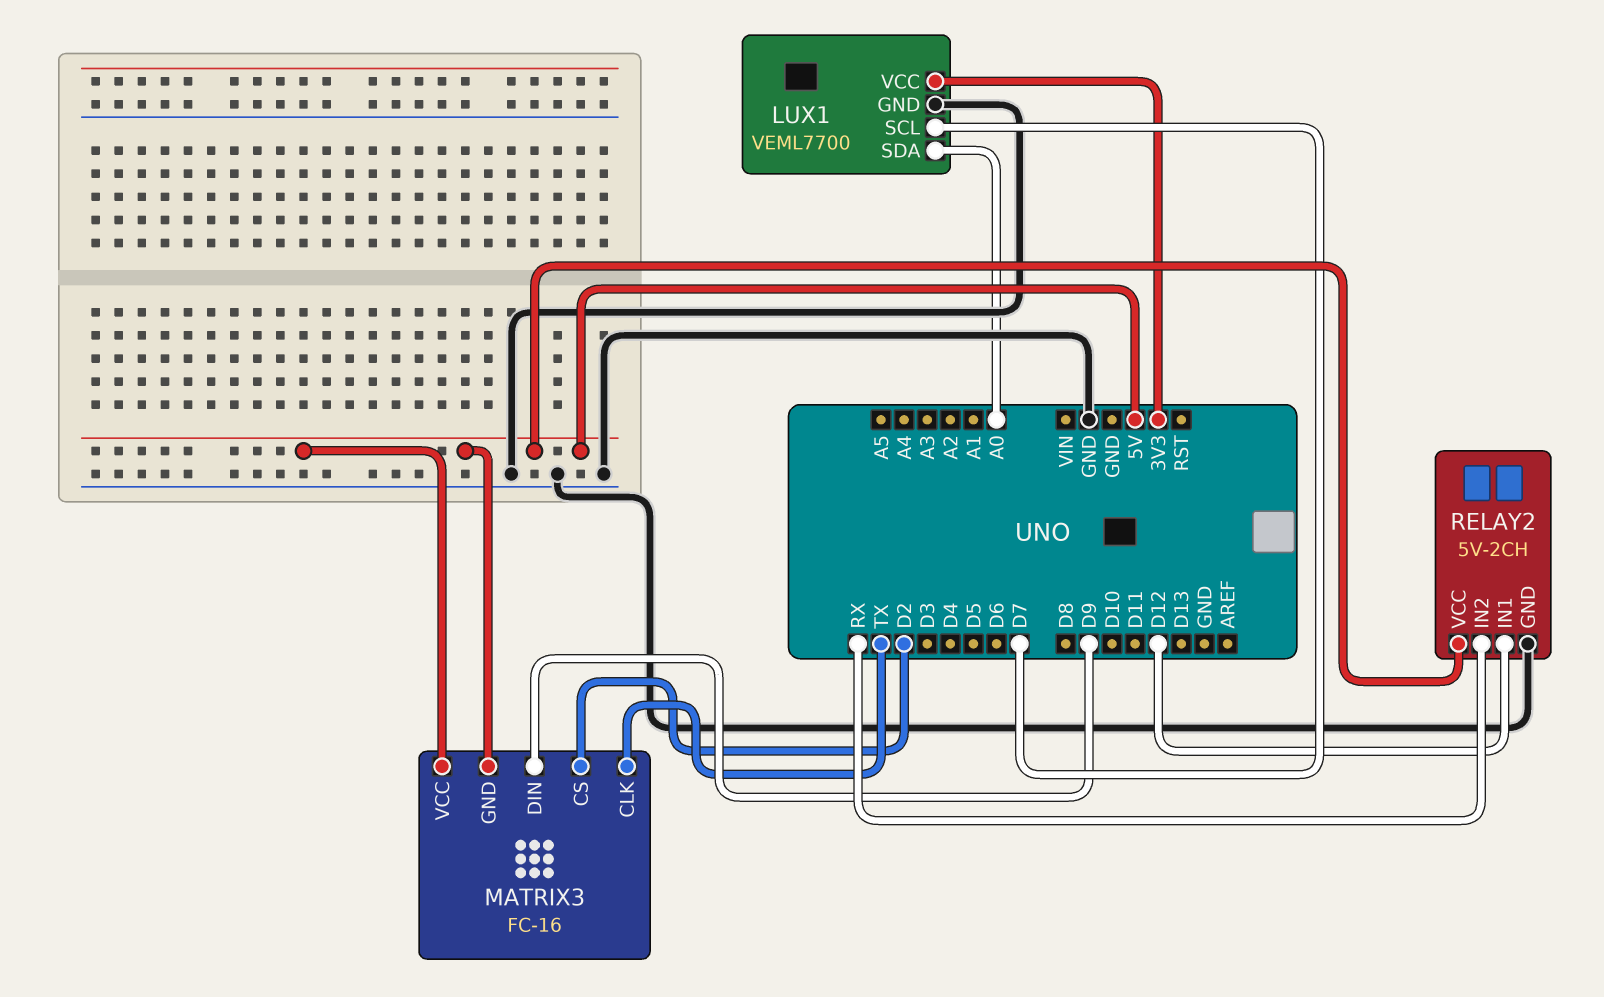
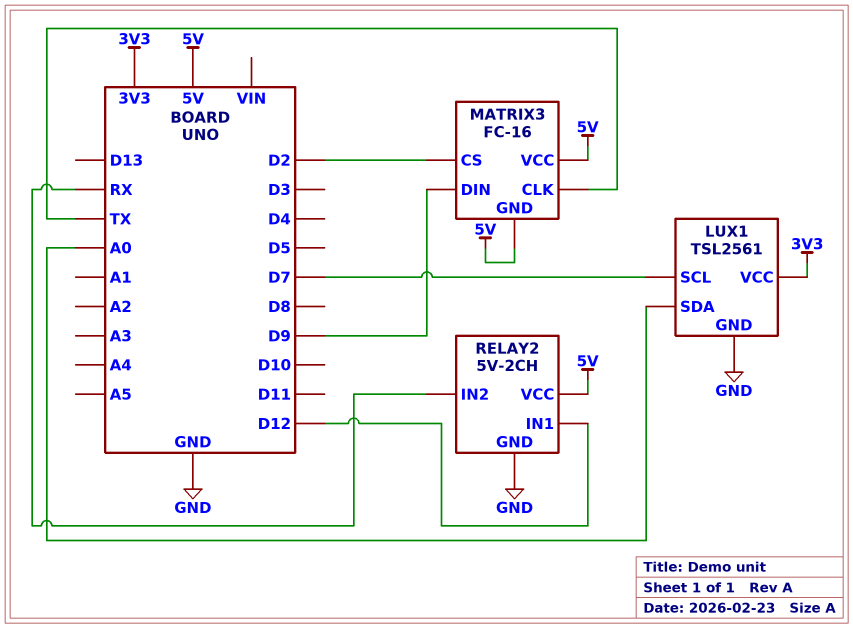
LUX1: VEML7700 -> TSL2561

